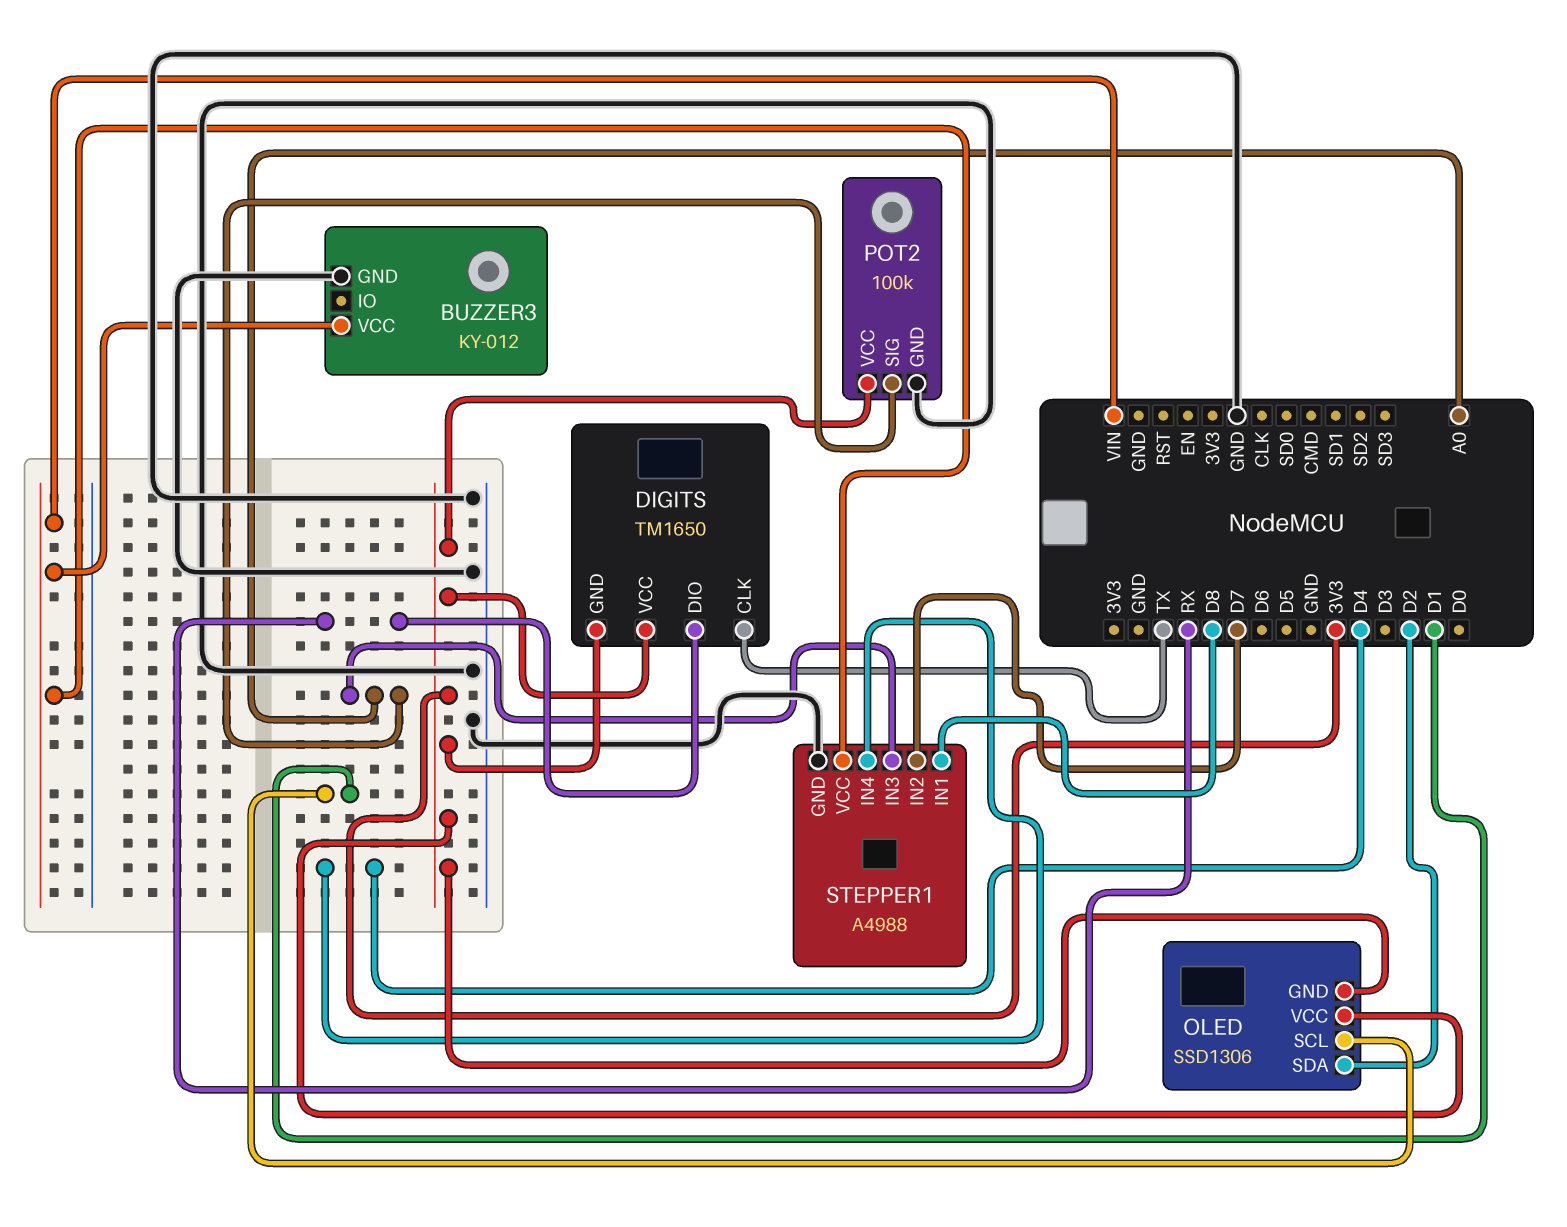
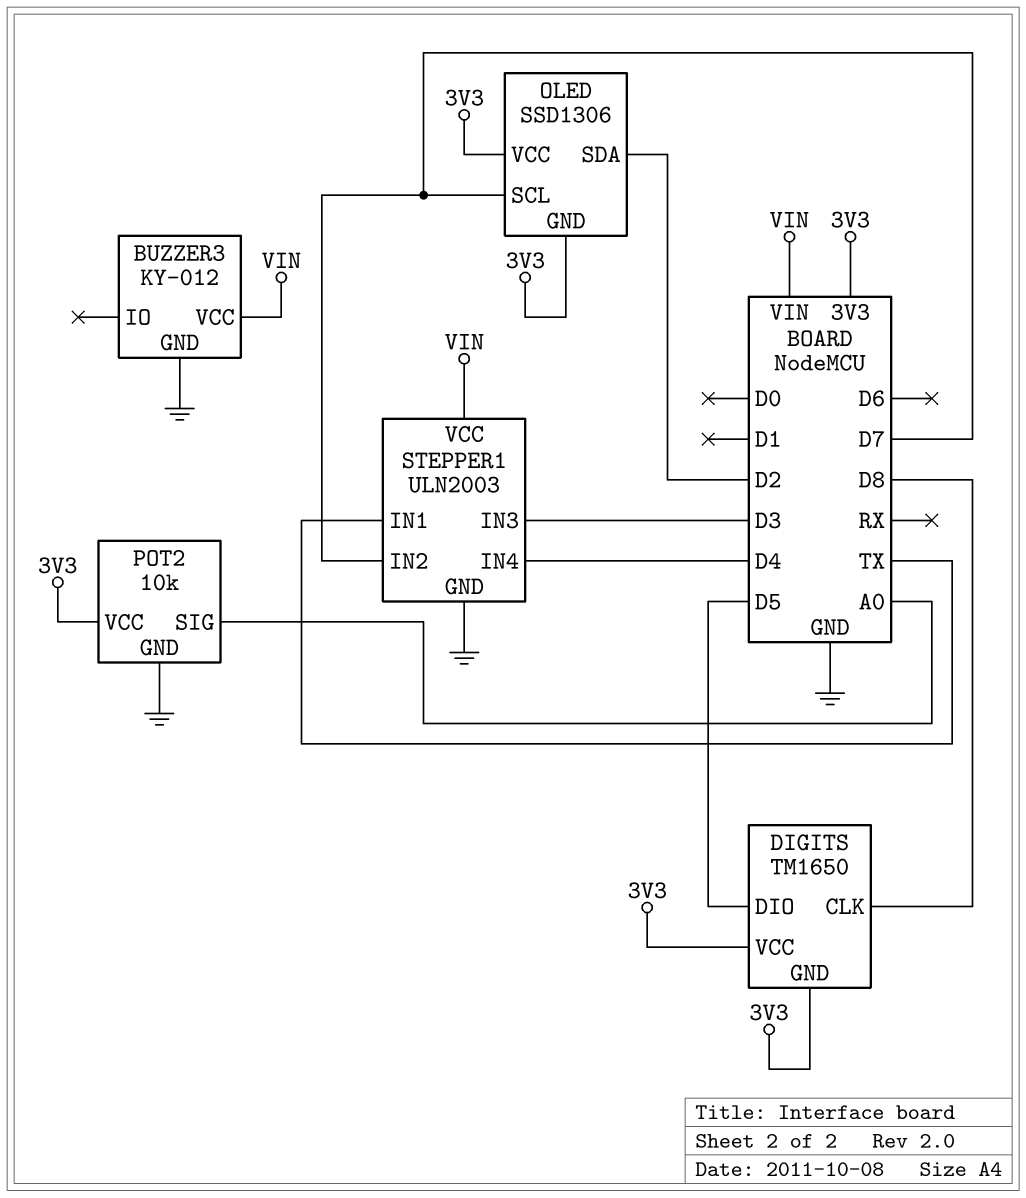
DIGITS pin CLK: TX -> D8
DIGITS pin DIO: RX -> D5
OLED pin SCL: D1 -> D7
POT2: 100k -> 10k
STEPPER1: A4988 -> ULN2003
STEPPER1 pin IN1: D8 -> TX
STEPPER1 pin IN3: A0 -> D3

